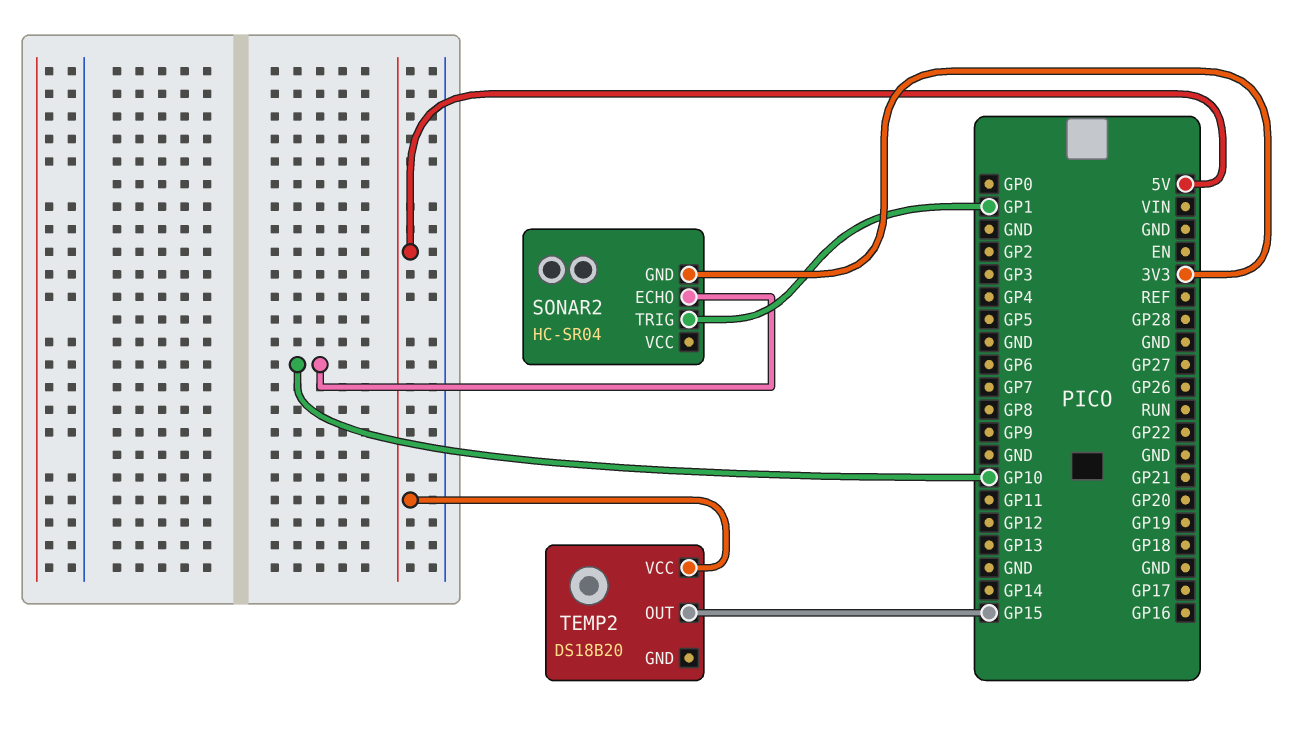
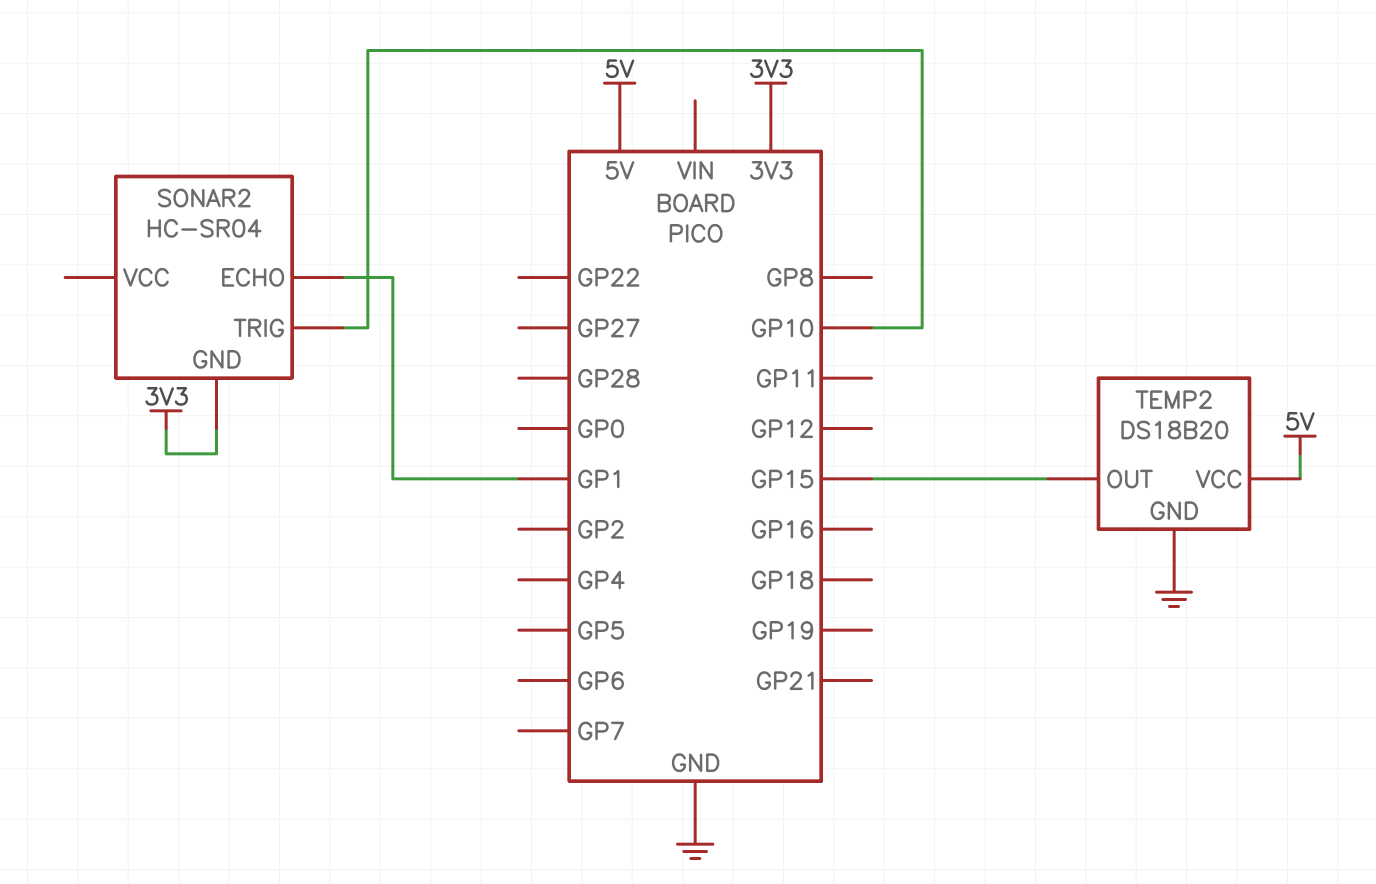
SONAR2 pin ECHO: GP10 -> GP1
SONAR2 pin TRIG: GP1 -> GP10
TEMP2 pin GND: none -> GND

